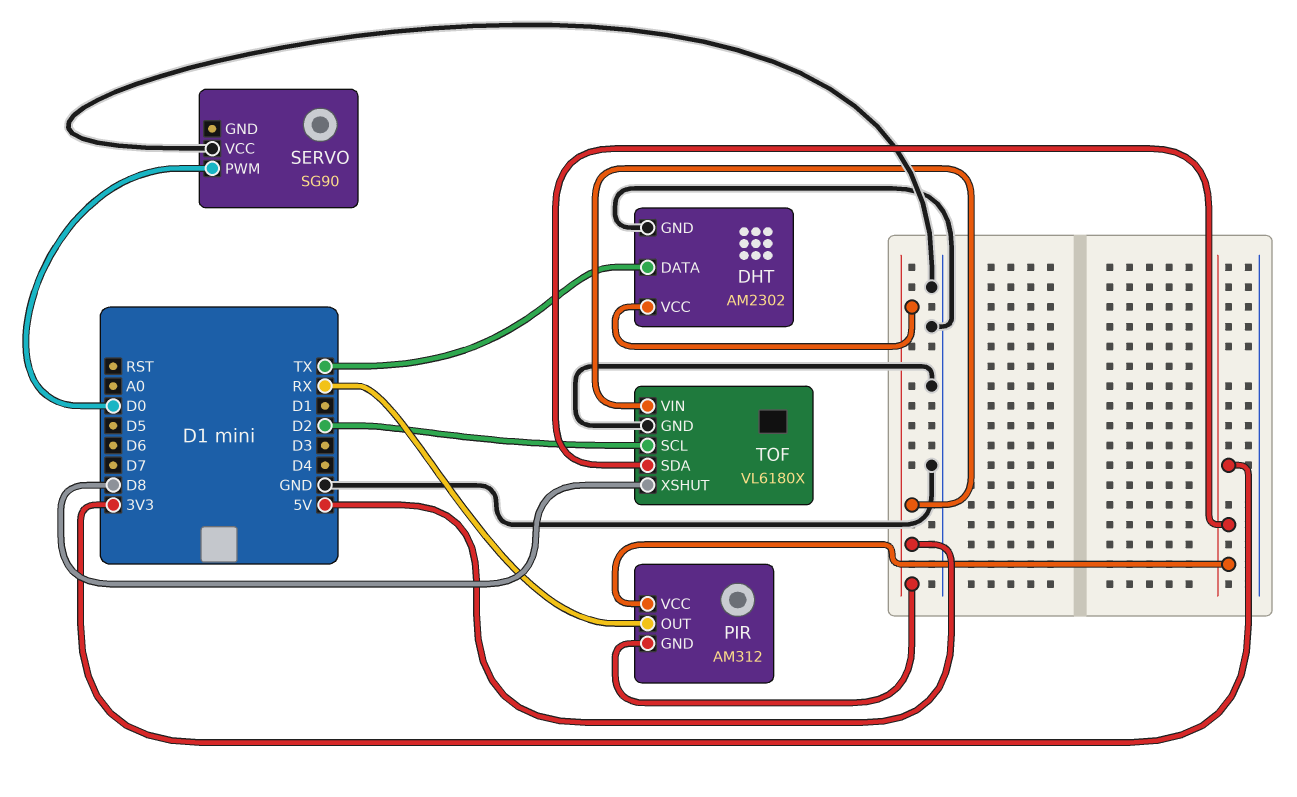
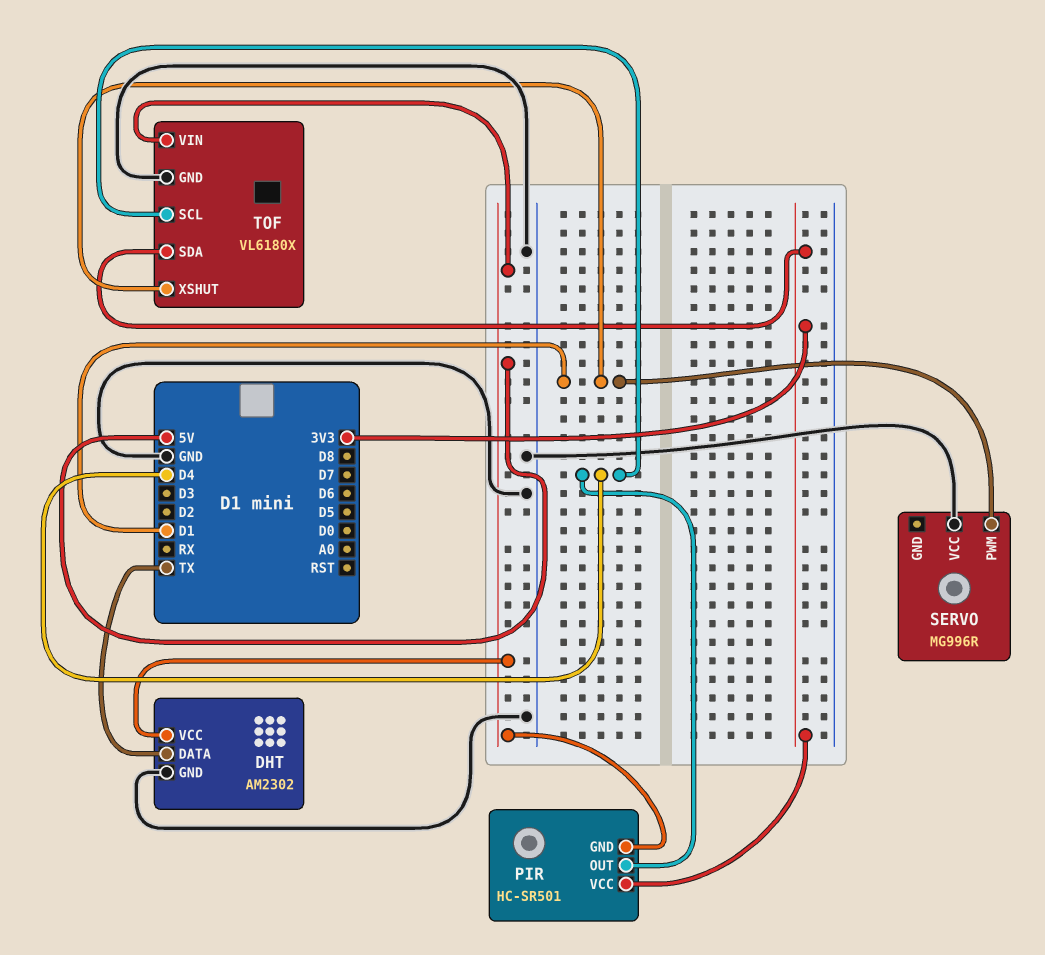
PIR: AM312 -> HC-SR501
PIR pin OUT: RX -> D4
SERVO: SG90 -> MG996R
SERVO pin PWM: D0 -> D1
TOF pin SCL: D2 -> D4
TOF pin XSHUT: D8 -> D1

